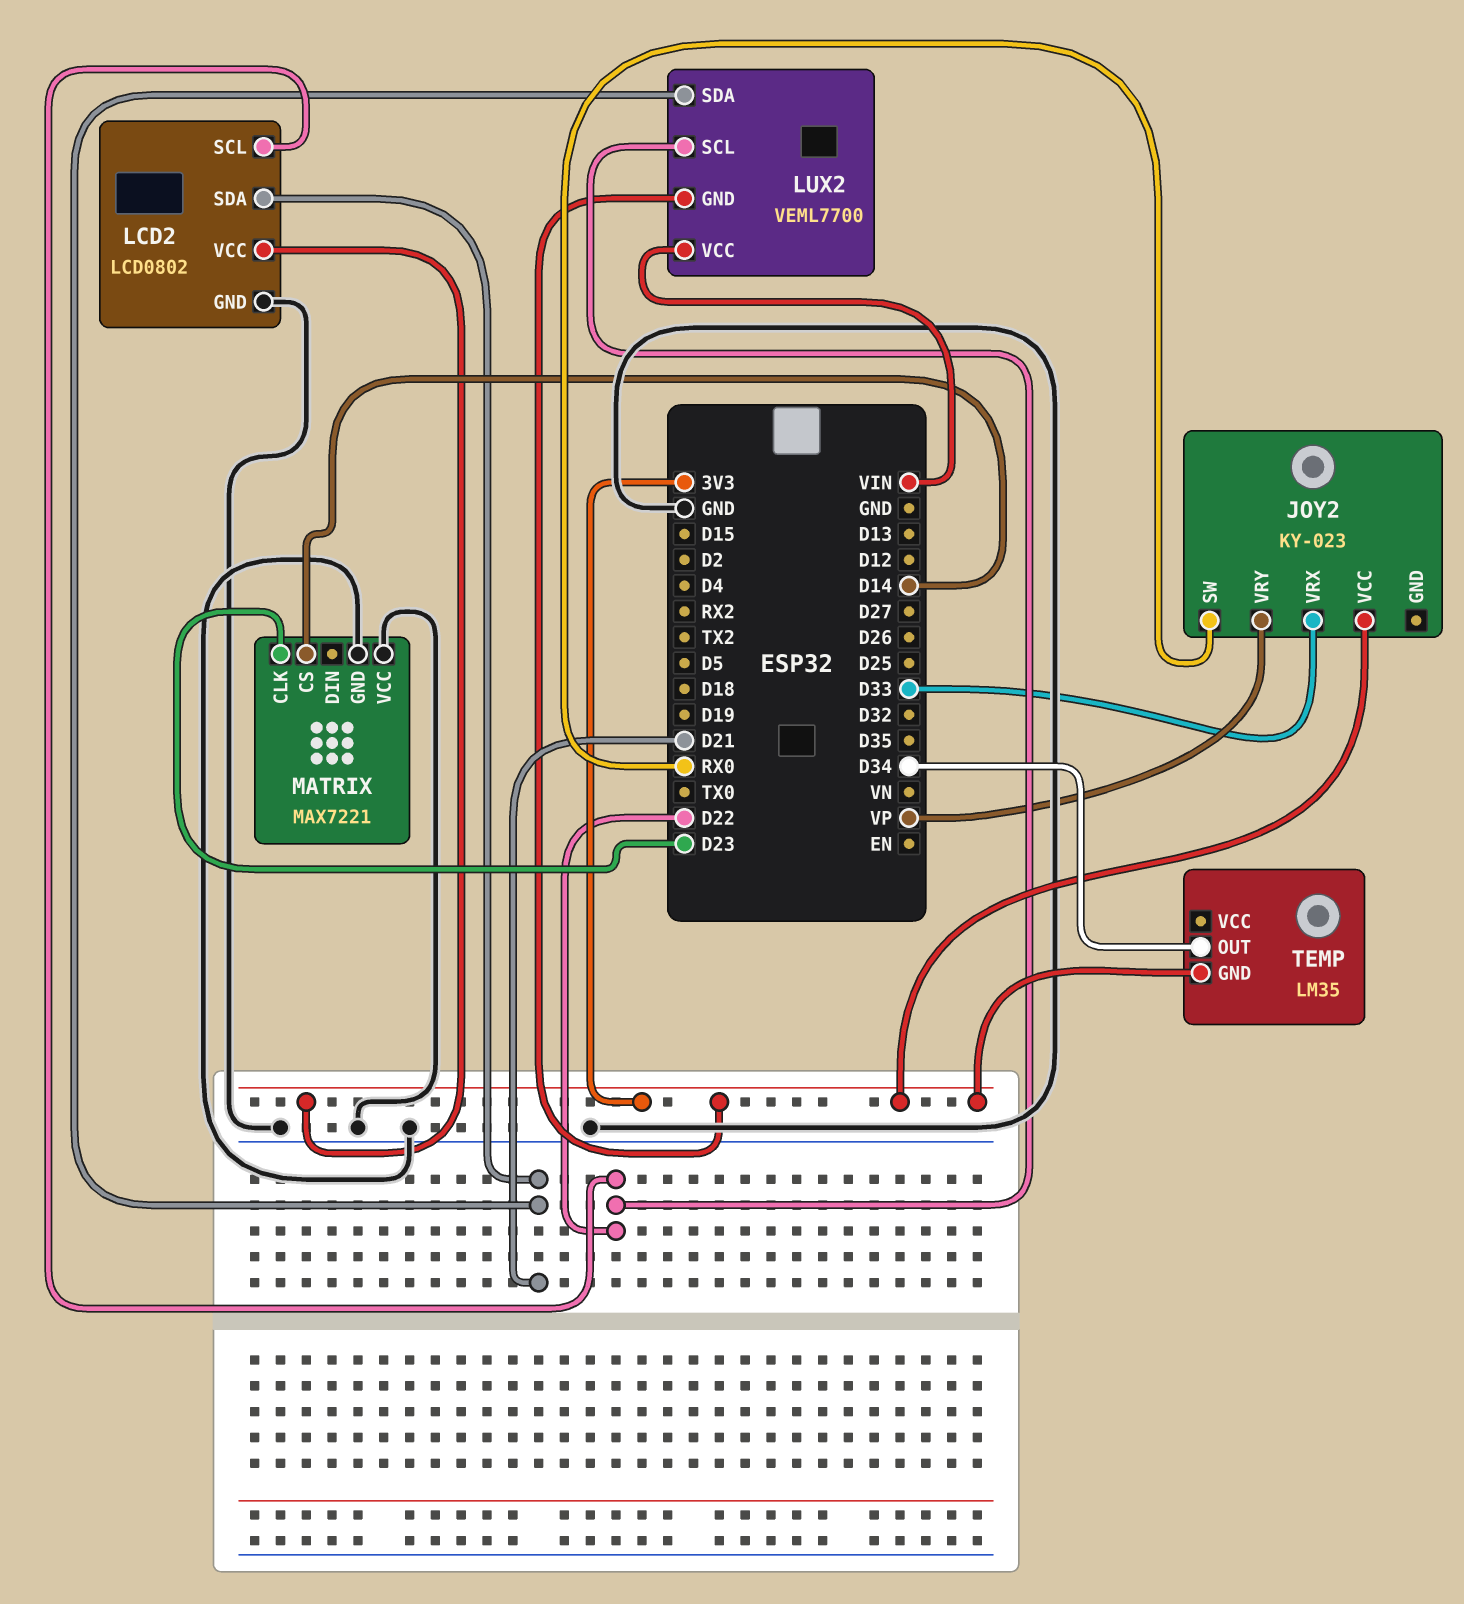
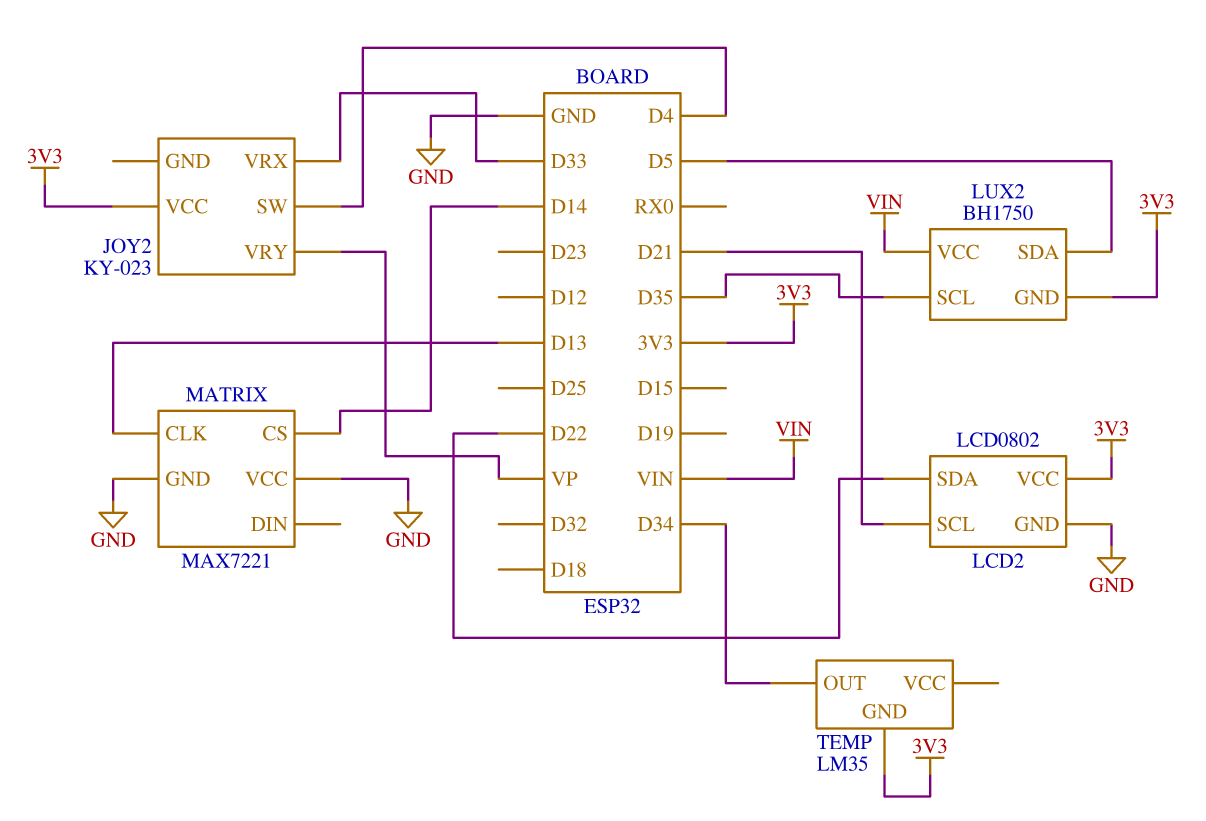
JOY2 pin SW: RX0 -> D4
LCD2 pin SCL: D22 -> D21
LCD2 pin SDA: D21 -> D22
LUX2: VEML7700 -> BH1750
LUX2 pin SCL: D22 -> D35
LUX2 pin SDA: D21 -> D5
MATRIX pin CLK: D23 -> D13

